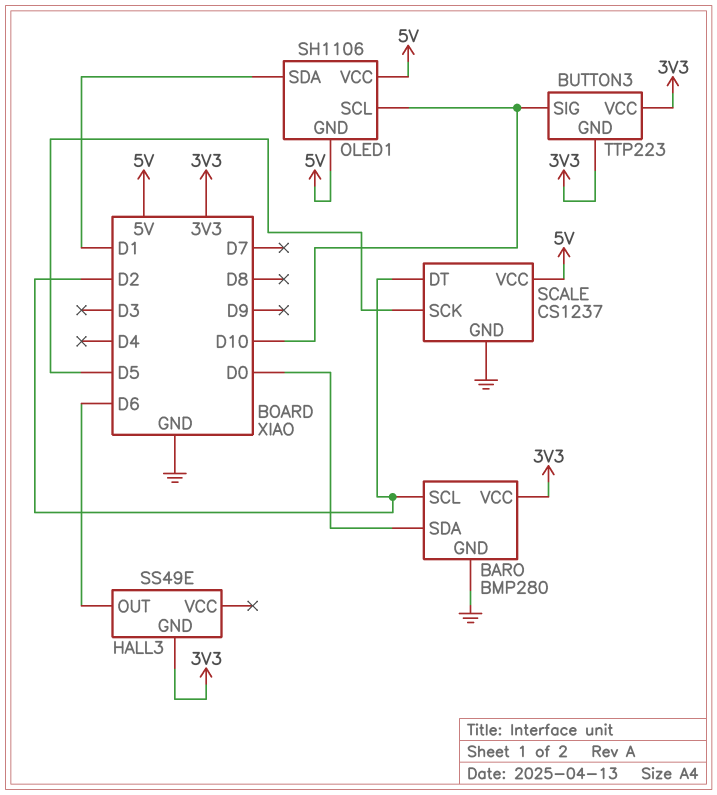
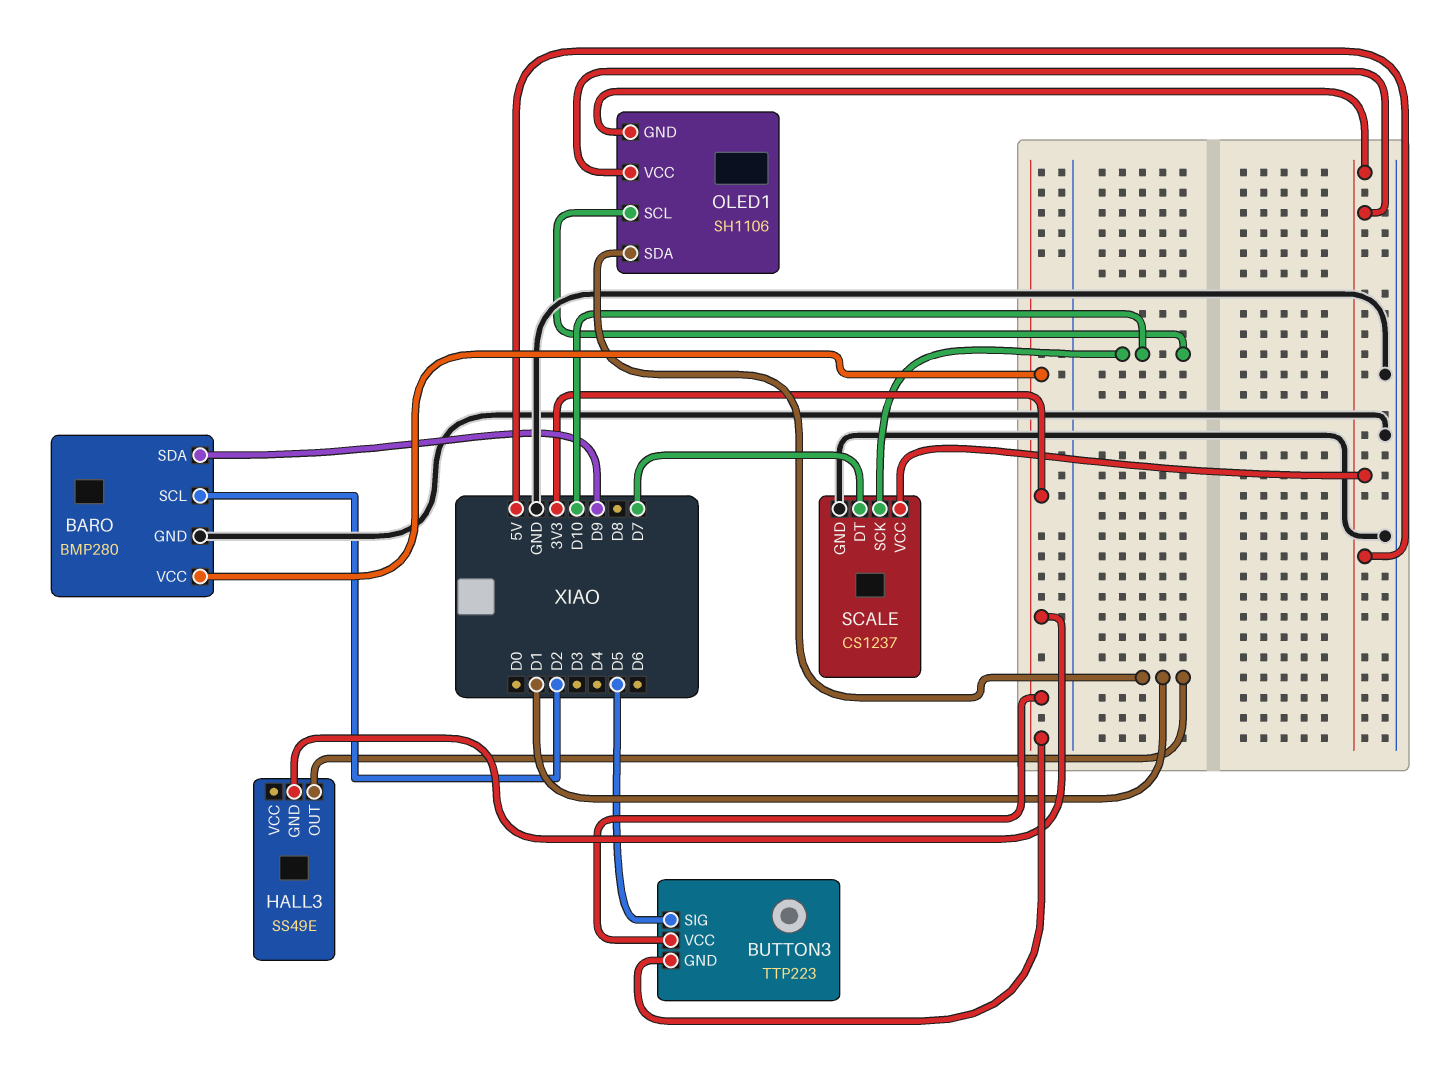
BARO pin SDA: D0 -> D9
BUTTON3 pin SIG: D10 -> D5
HALL3 pin OUT: D6 -> D1
SCALE pin DT: D2 -> D7
SCALE pin SCK: D5 -> D10

